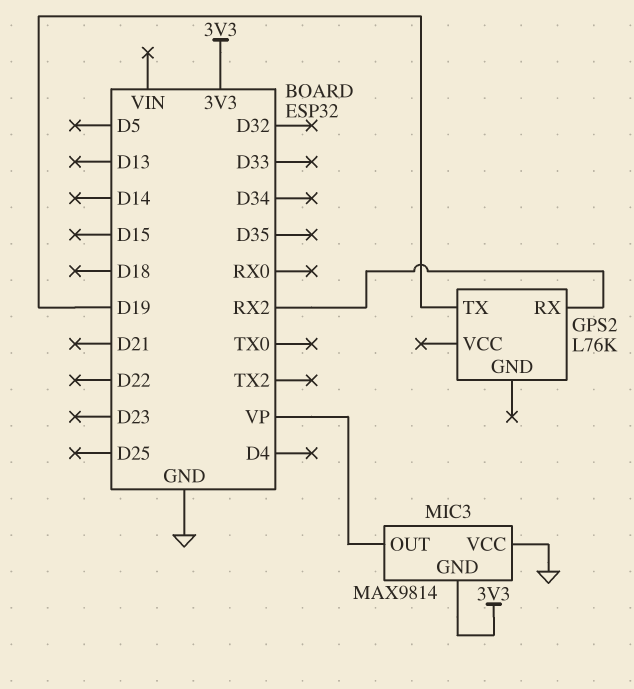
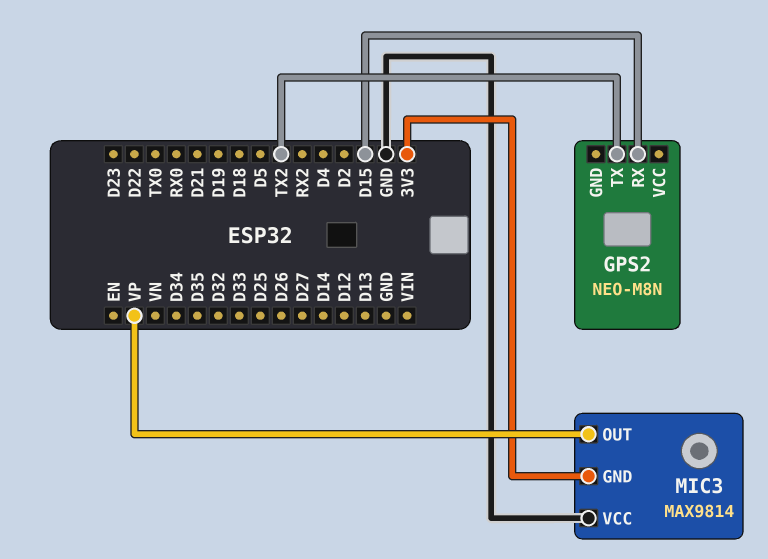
GPS2: L76K -> NEO-M8N
GPS2 pin RX: RX2 -> D15
GPS2 pin TX: D19 -> TX2

